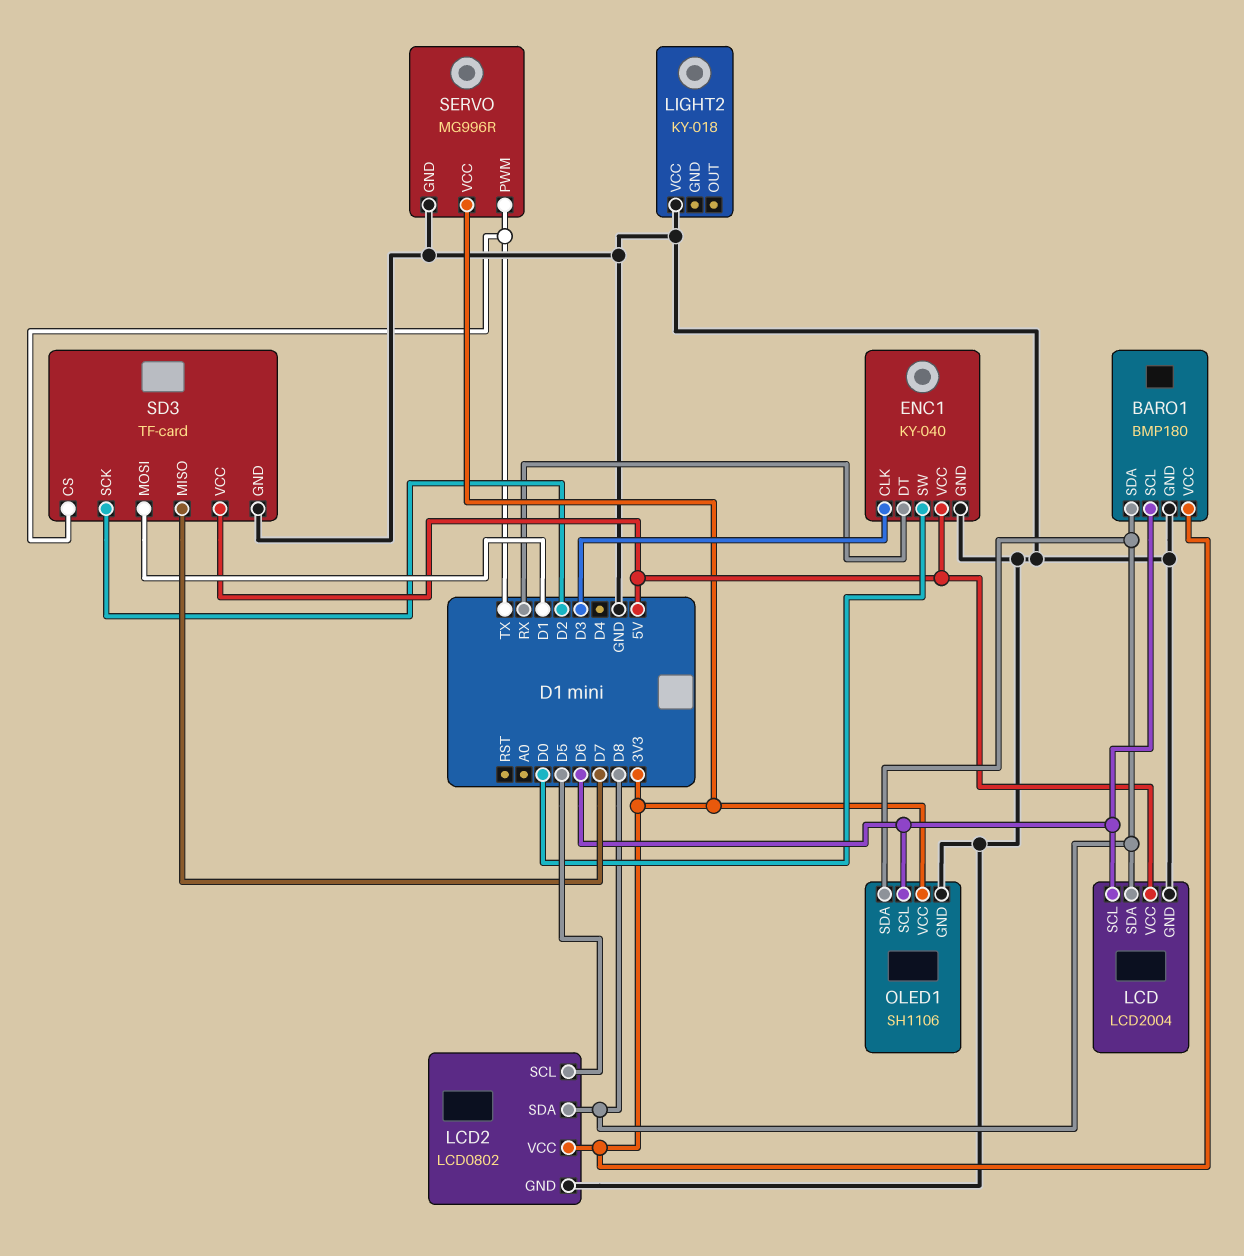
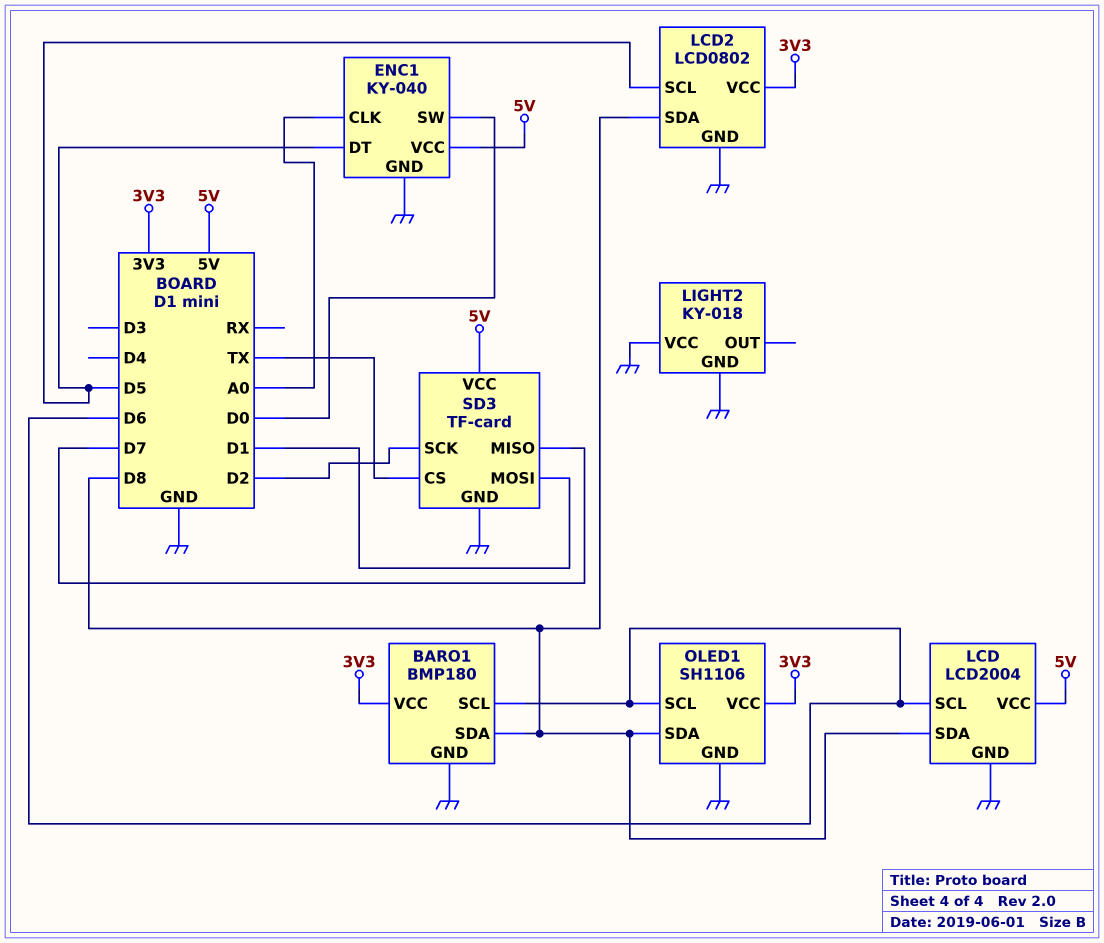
ENC1 pin CLK: D3 -> A0
ENC1 pin DT: RX -> D5
LIGHT2 pin GND: none -> GND
SERVO: MG996R -> none
SERVO pin GND: GND -> none
SERVO pin PWM: TX -> none
SERVO pin VCC: 3V3 -> none

